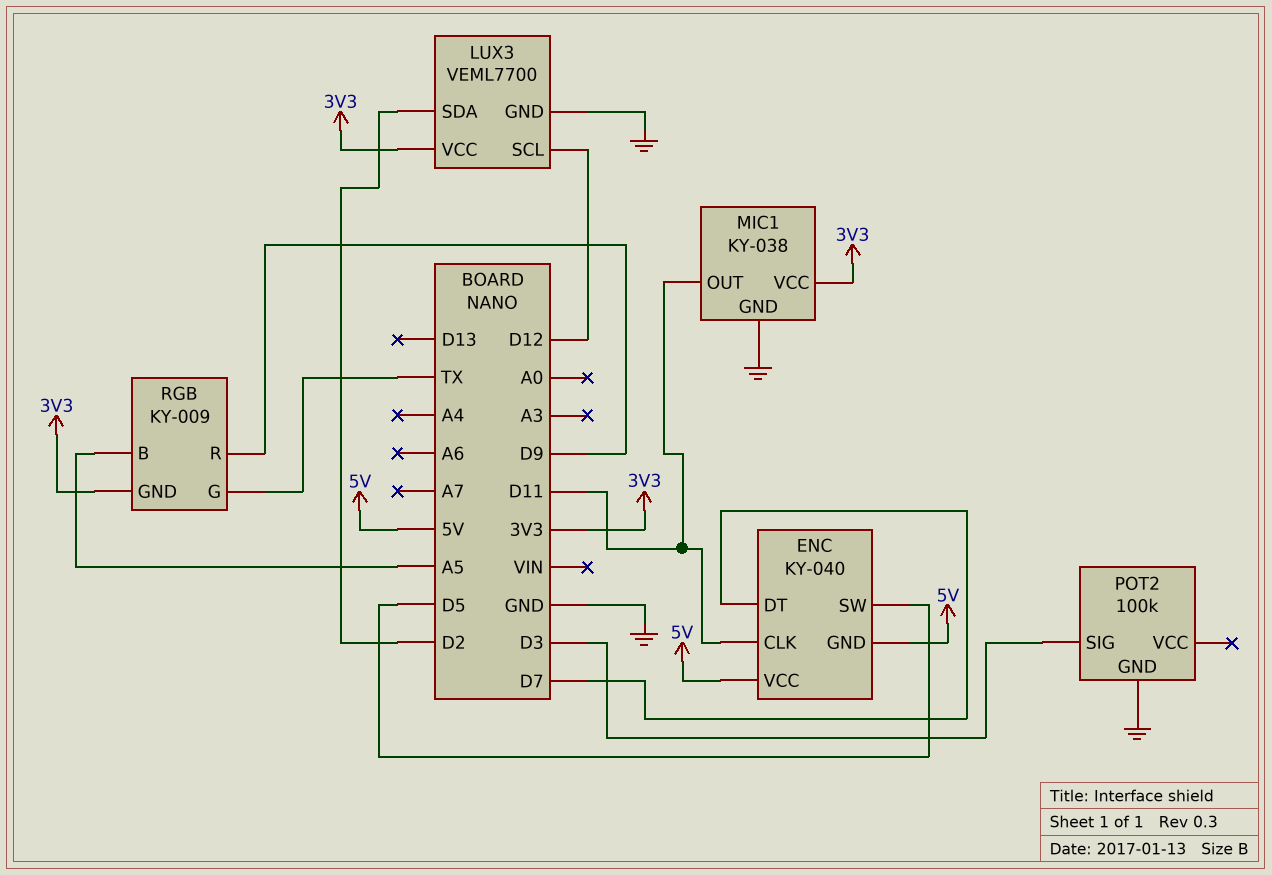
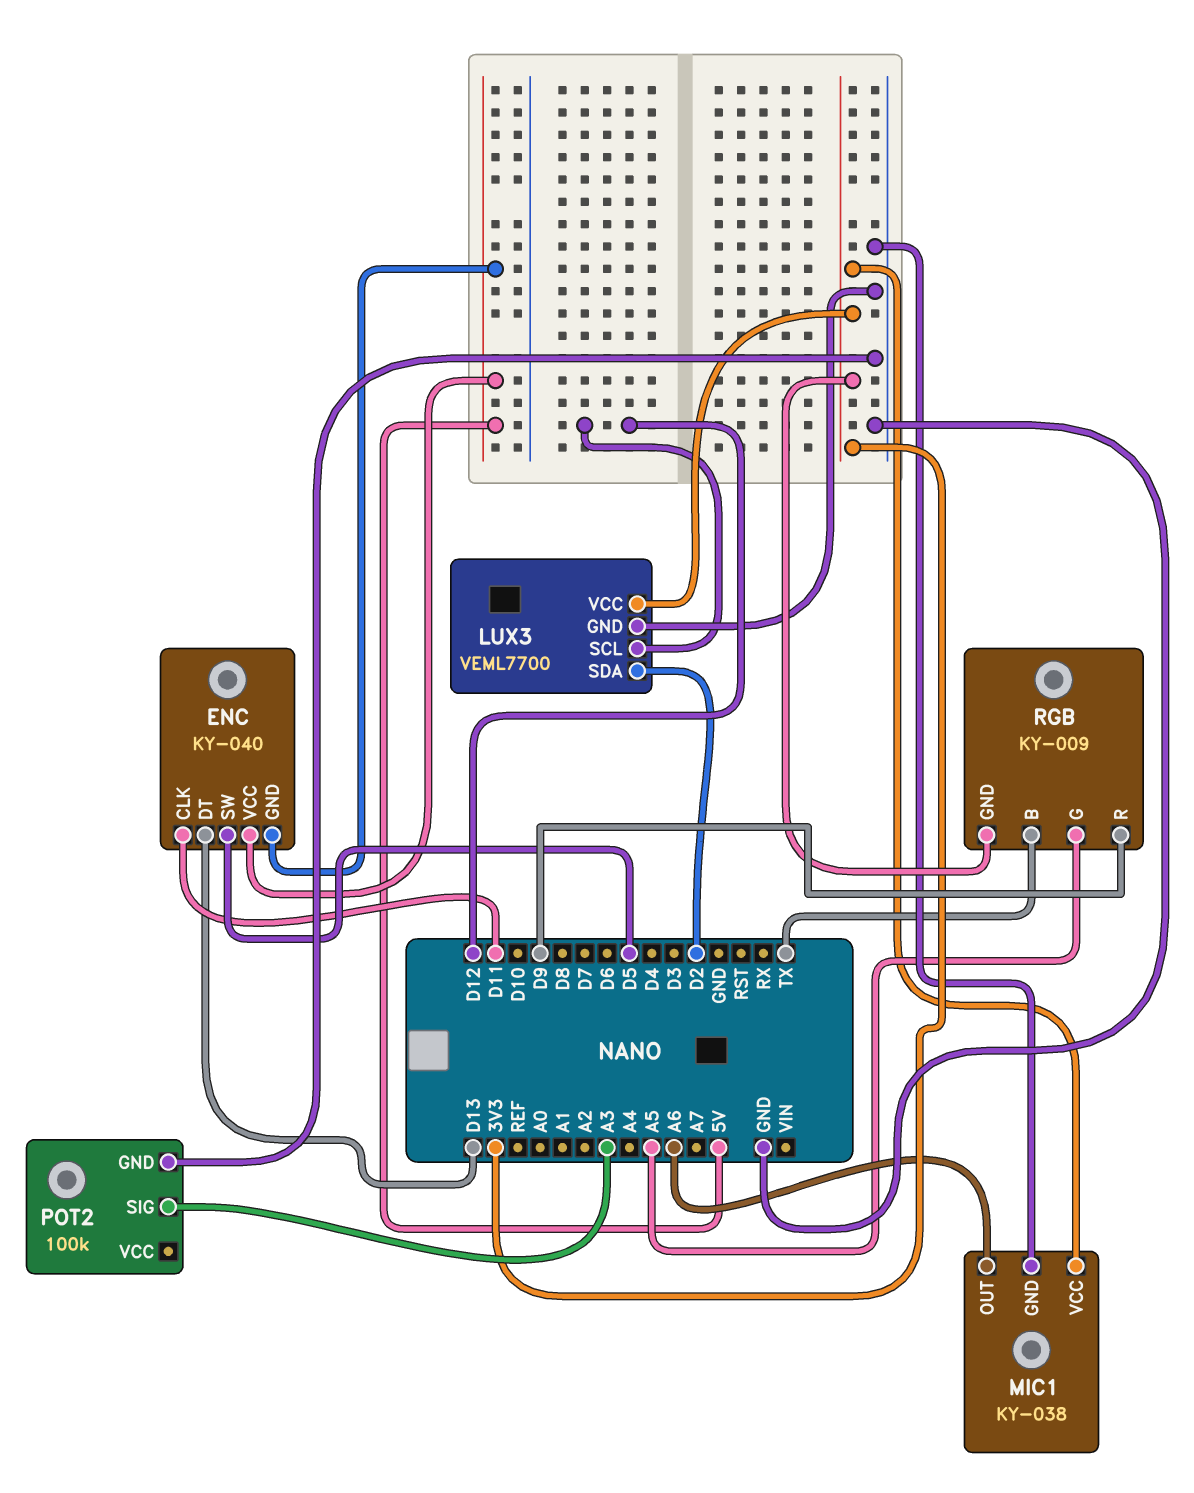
ENC pin DT: D7 -> D13
MIC1 pin OUT: D11 -> A6
POT2 pin SIG: D3 -> A3
RGB pin B: A5 -> TX
RGB pin G: TX -> A5

